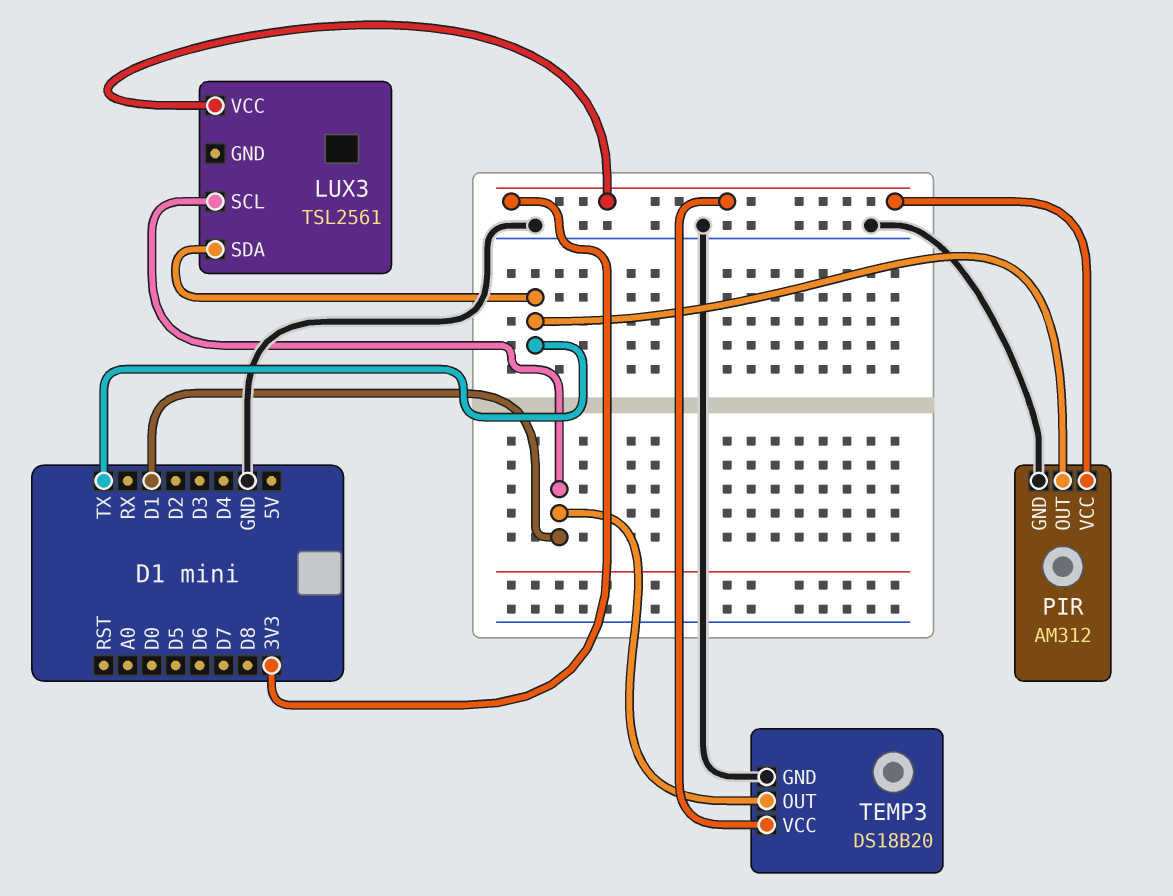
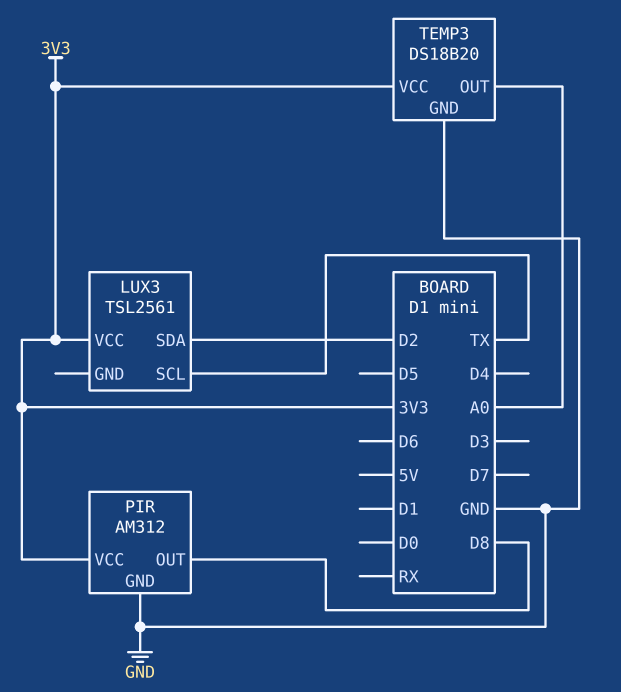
LUX3 pin SCL: D1 -> TX
LUX3 pin SDA: TX -> D2
PIR pin OUT: TX -> D8
TEMP3 pin OUT: D1 -> A0

